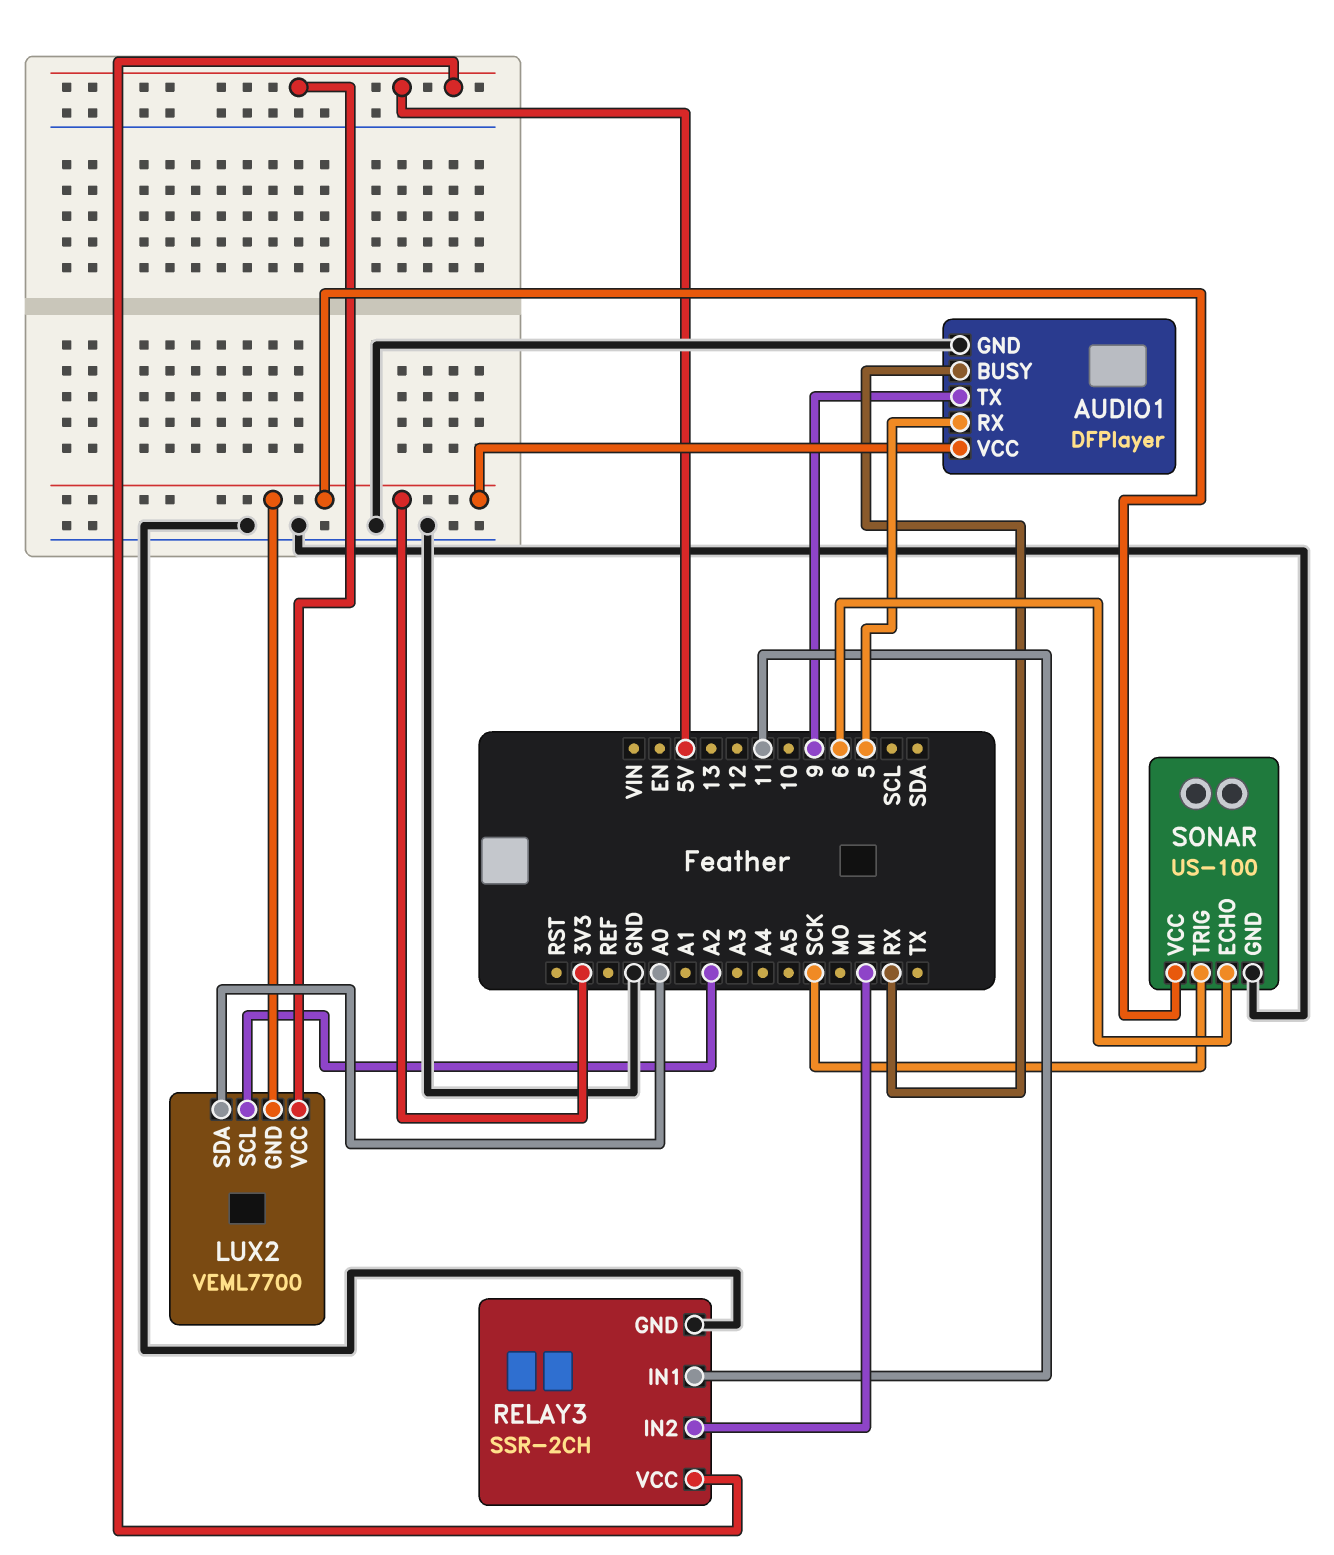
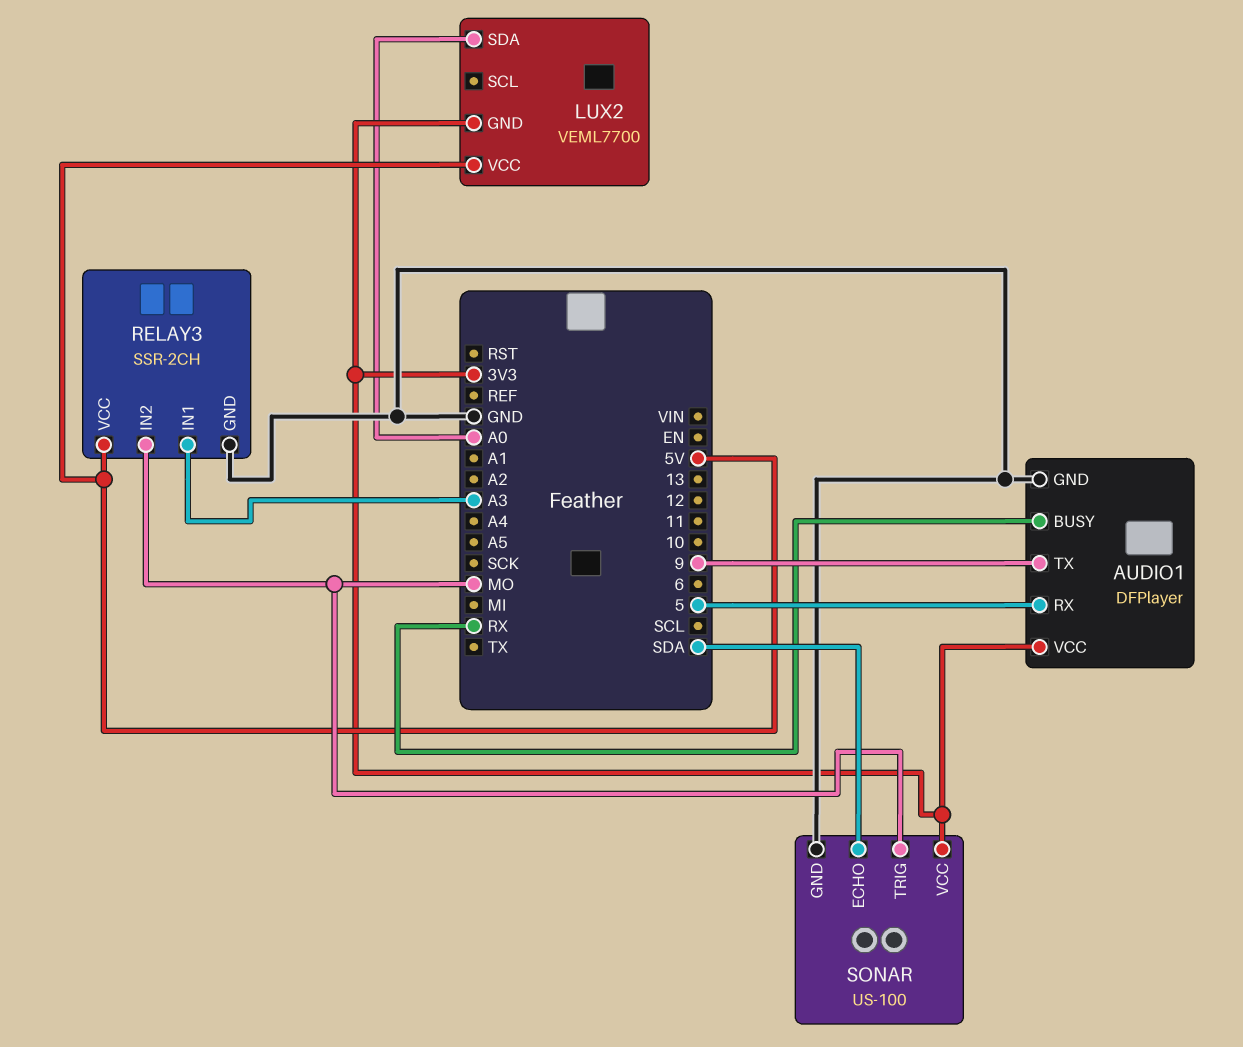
LUX2 pin SCL: A2 -> none
RELAY3 pin IN1: 11 -> A3
RELAY3 pin IN2: MI -> MO
SONAR pin ECHO: 6 -> SDA
SONAR pin TRIG: SCK -> MO

